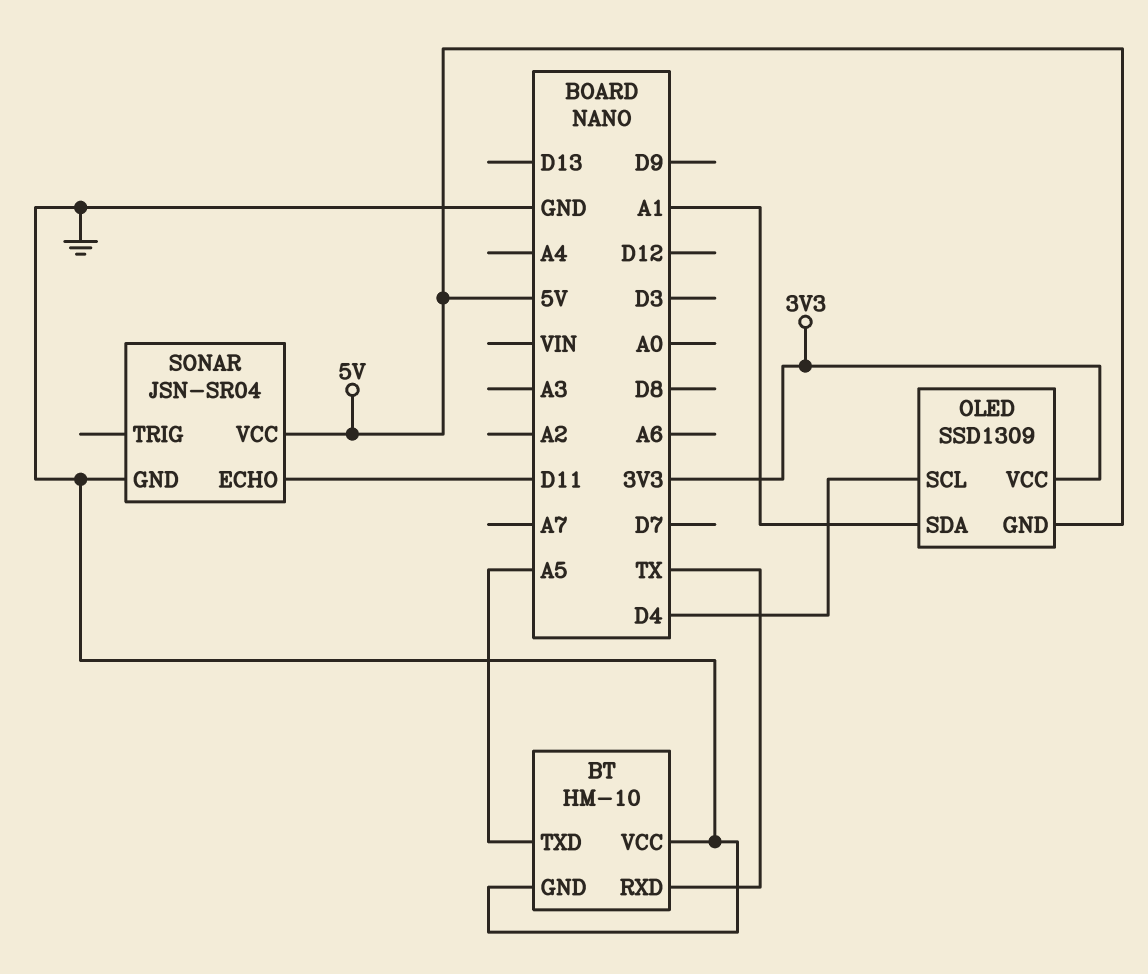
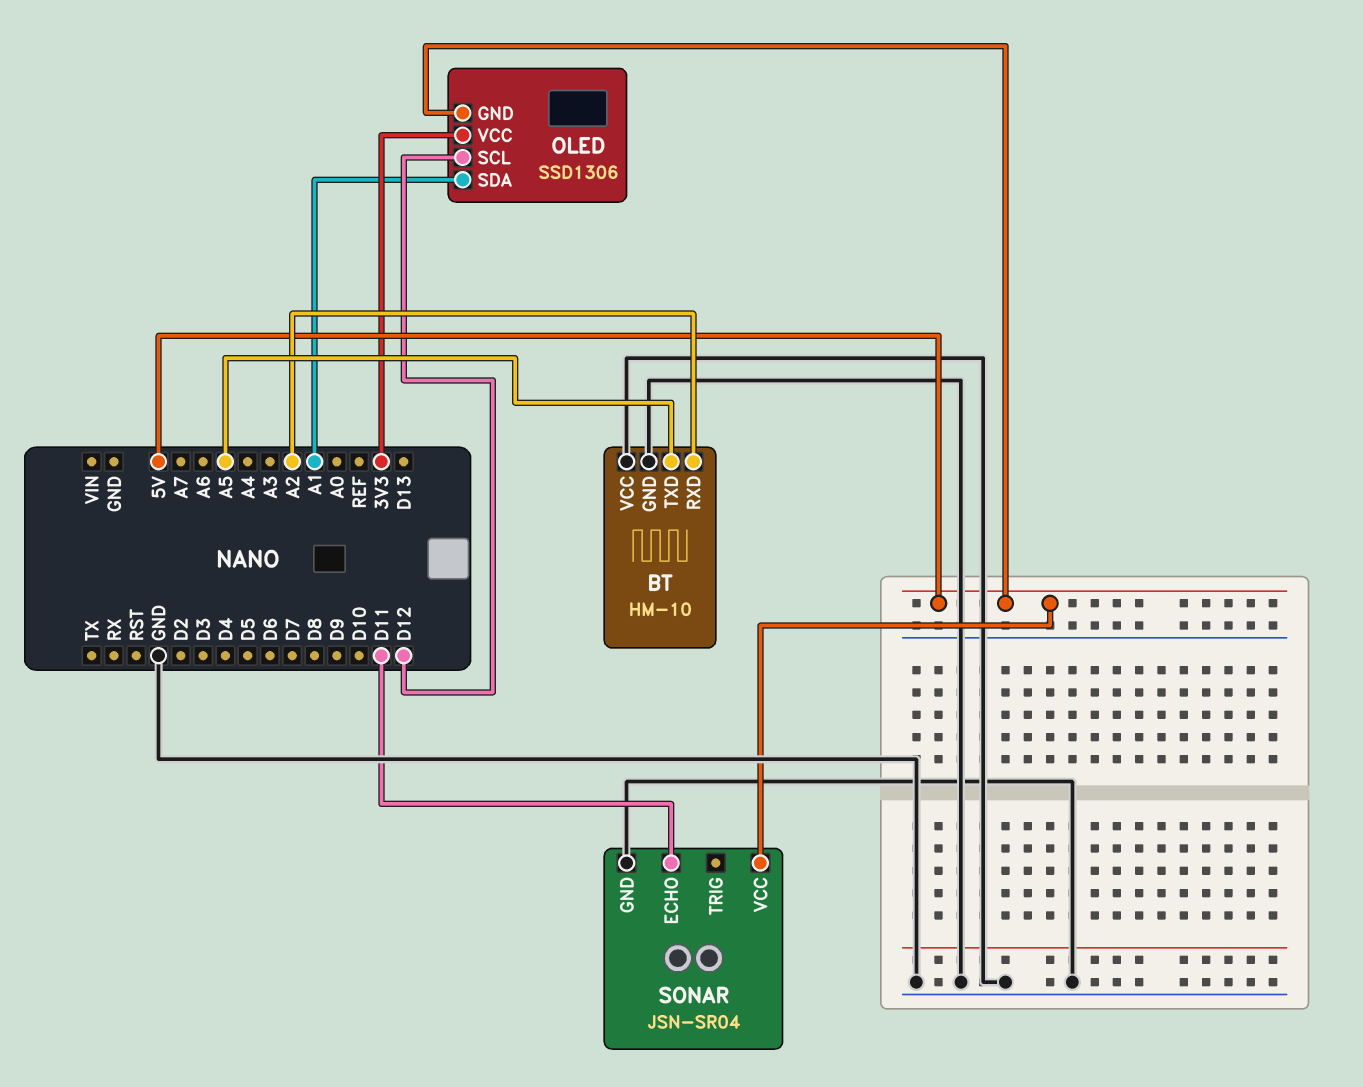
BT pin RXD: TX -> A2
OLED: SSD1309 -> SSD1306
OLED pin SCL: D4 -> D12

